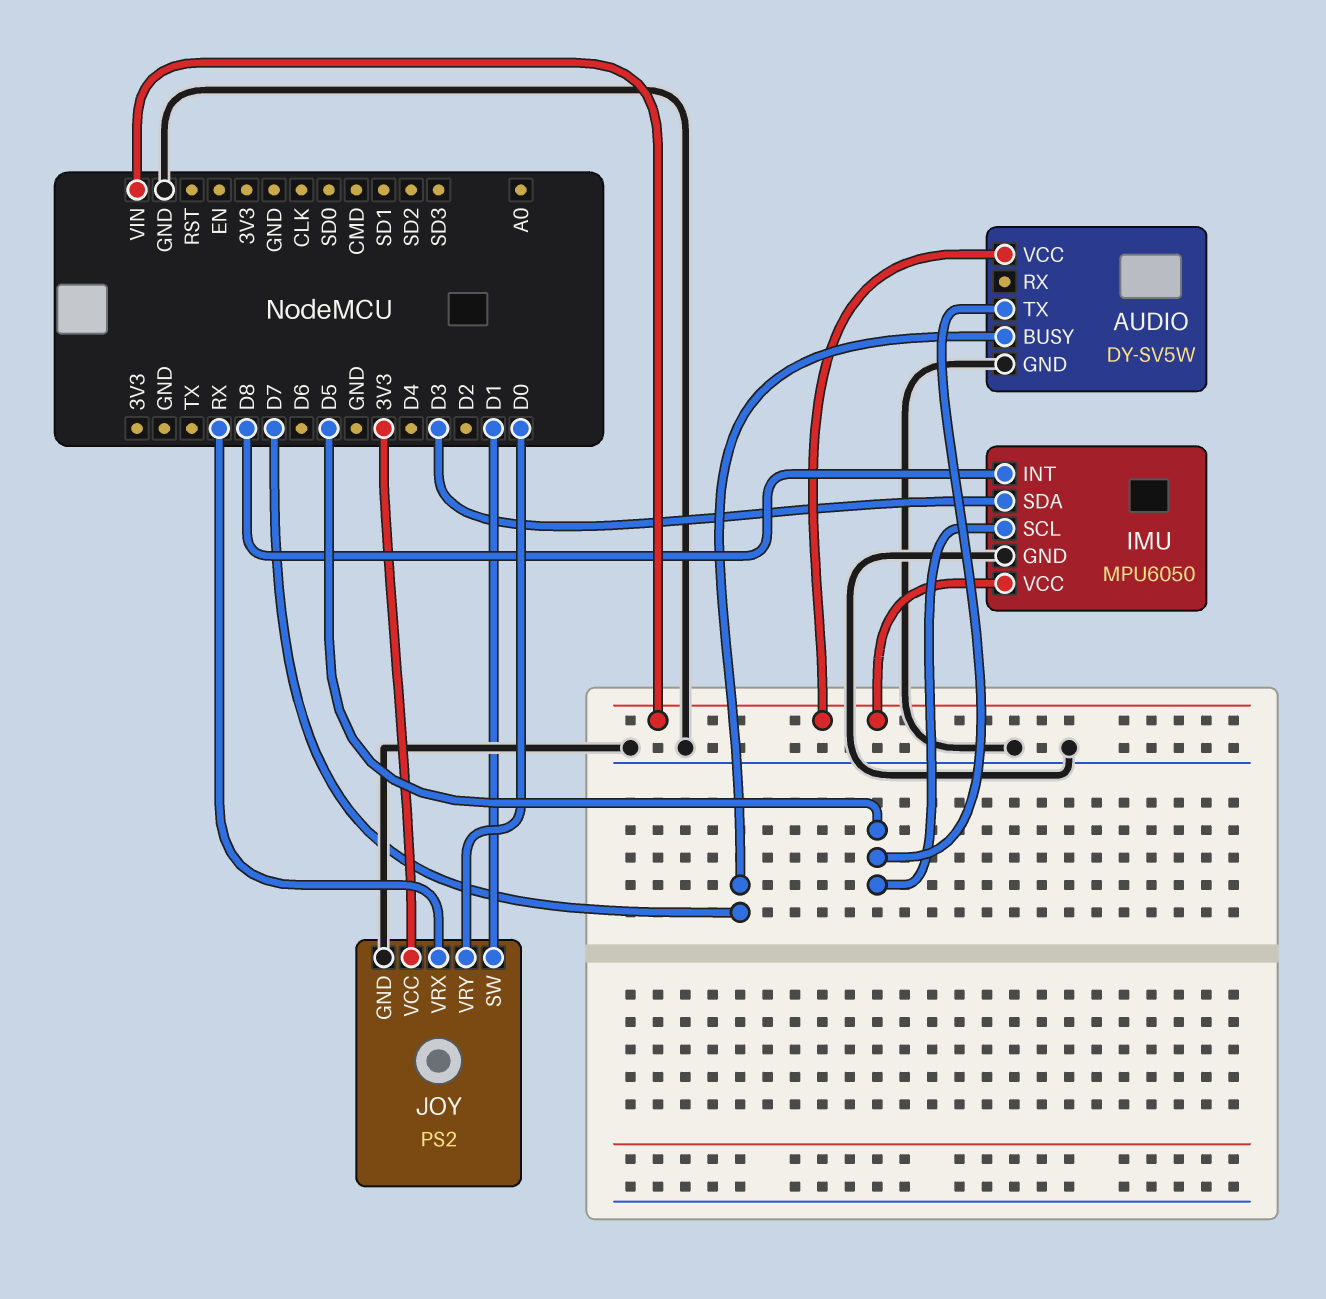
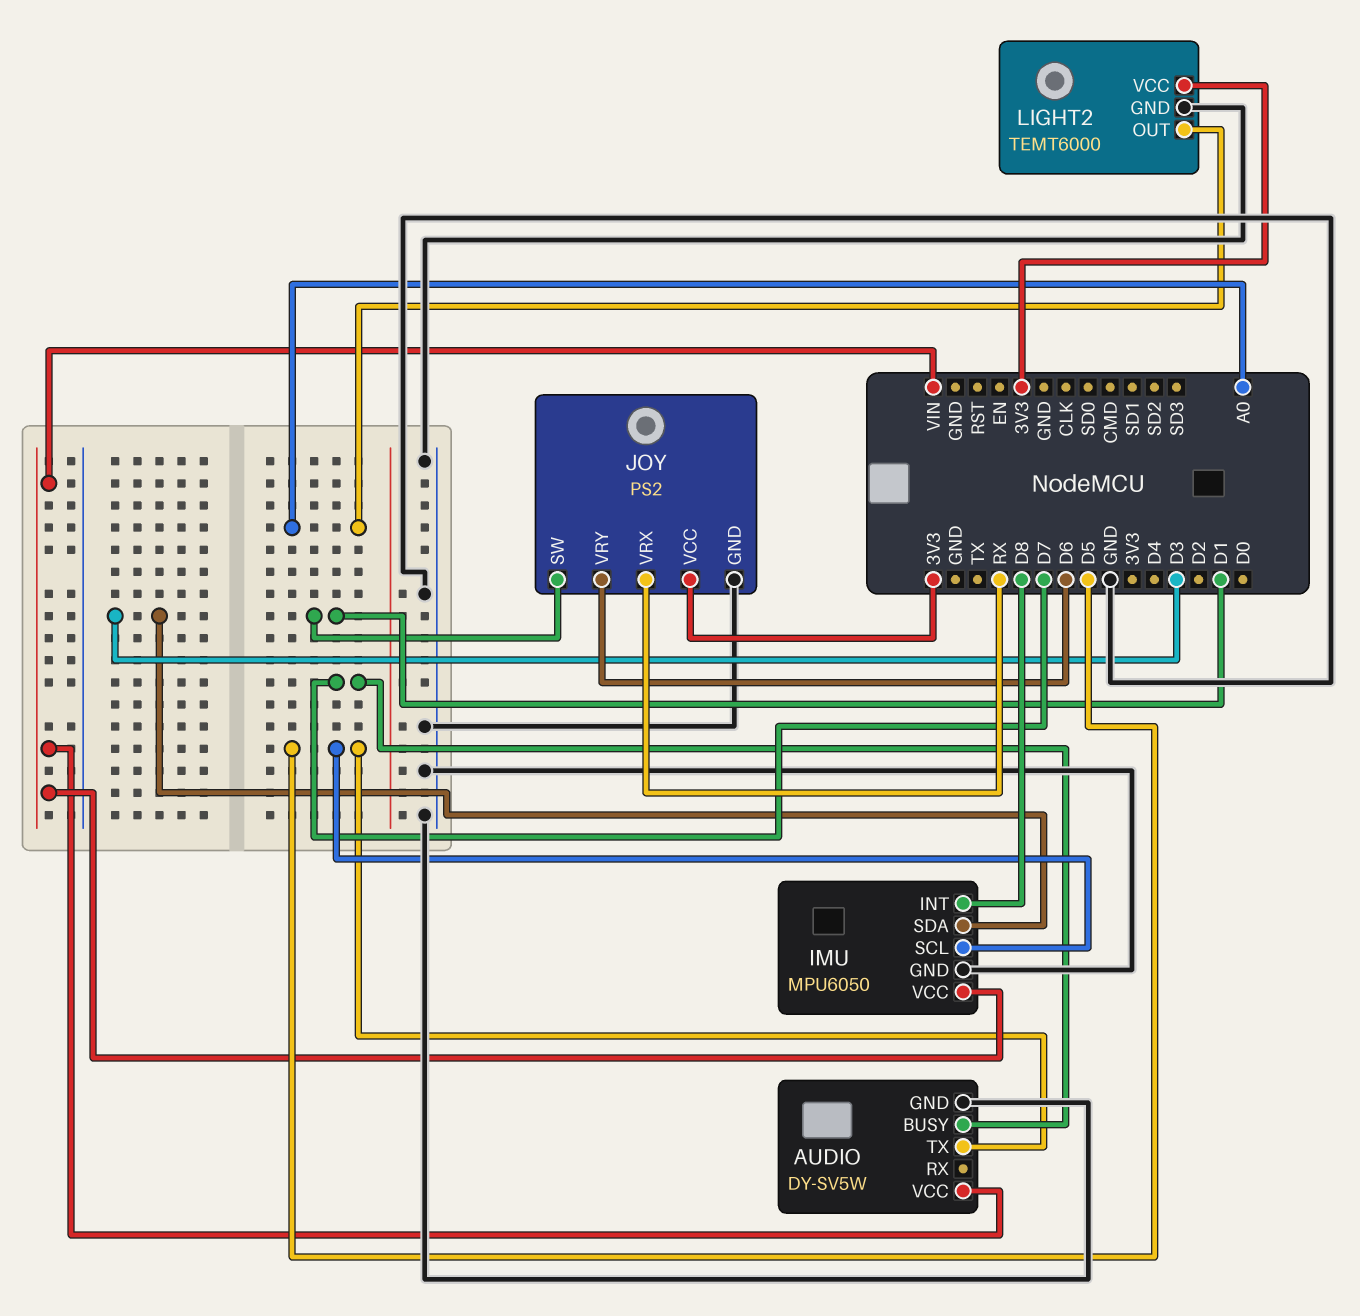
JOY pin VRY: D0 -> D6
LIGHT2: none -> TEMT6000
LIGHT2 pin GND: none -> GND
LIGHT2 pin OUT: none -> A0
LIGHT2 pin VCC: none -> 3V3

